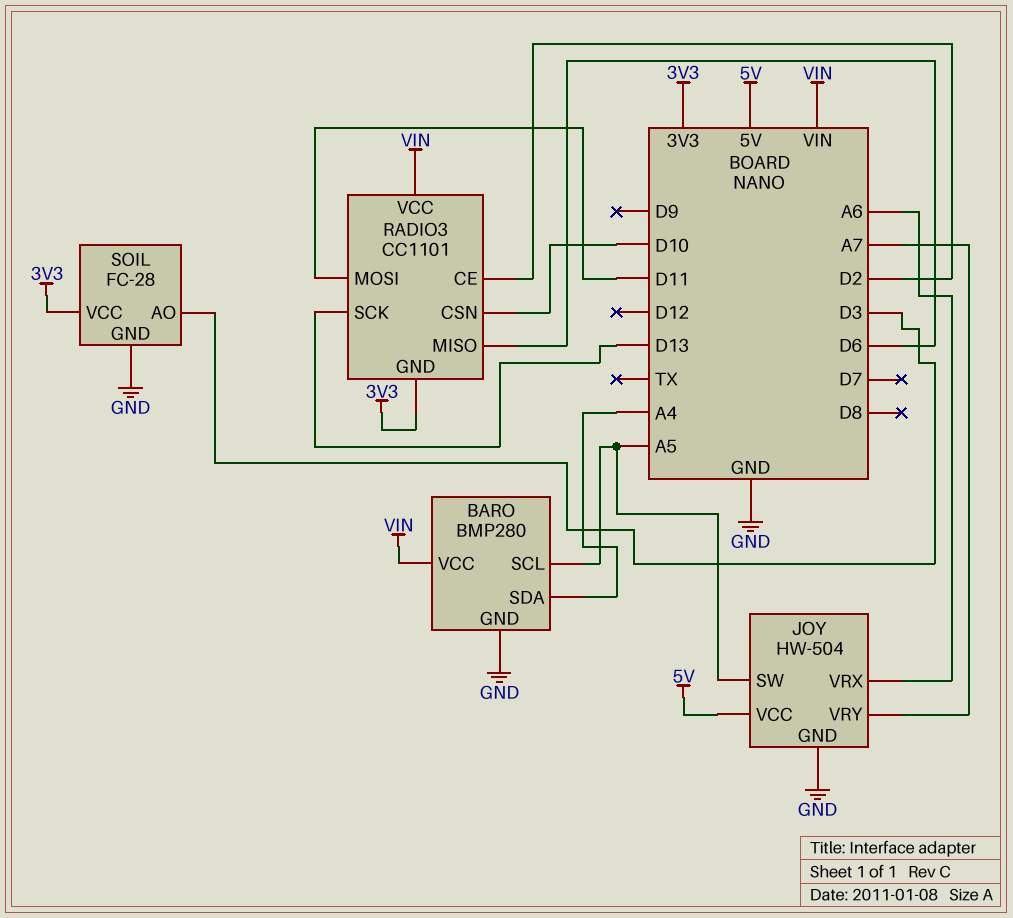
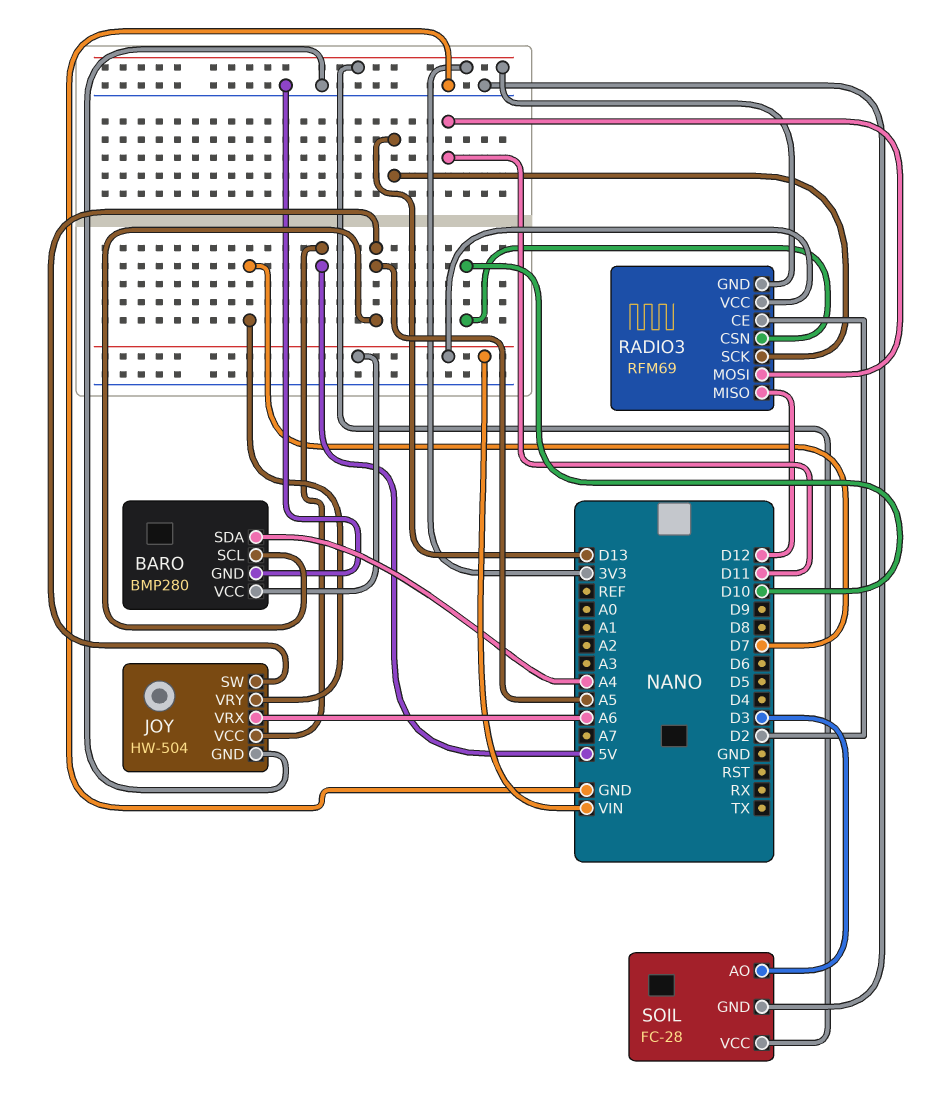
JOY pin VRY: A7 -> D7
RADIO3: CC1101 -> RFM69
RADIO3 pin MISO: D6 -> D12

